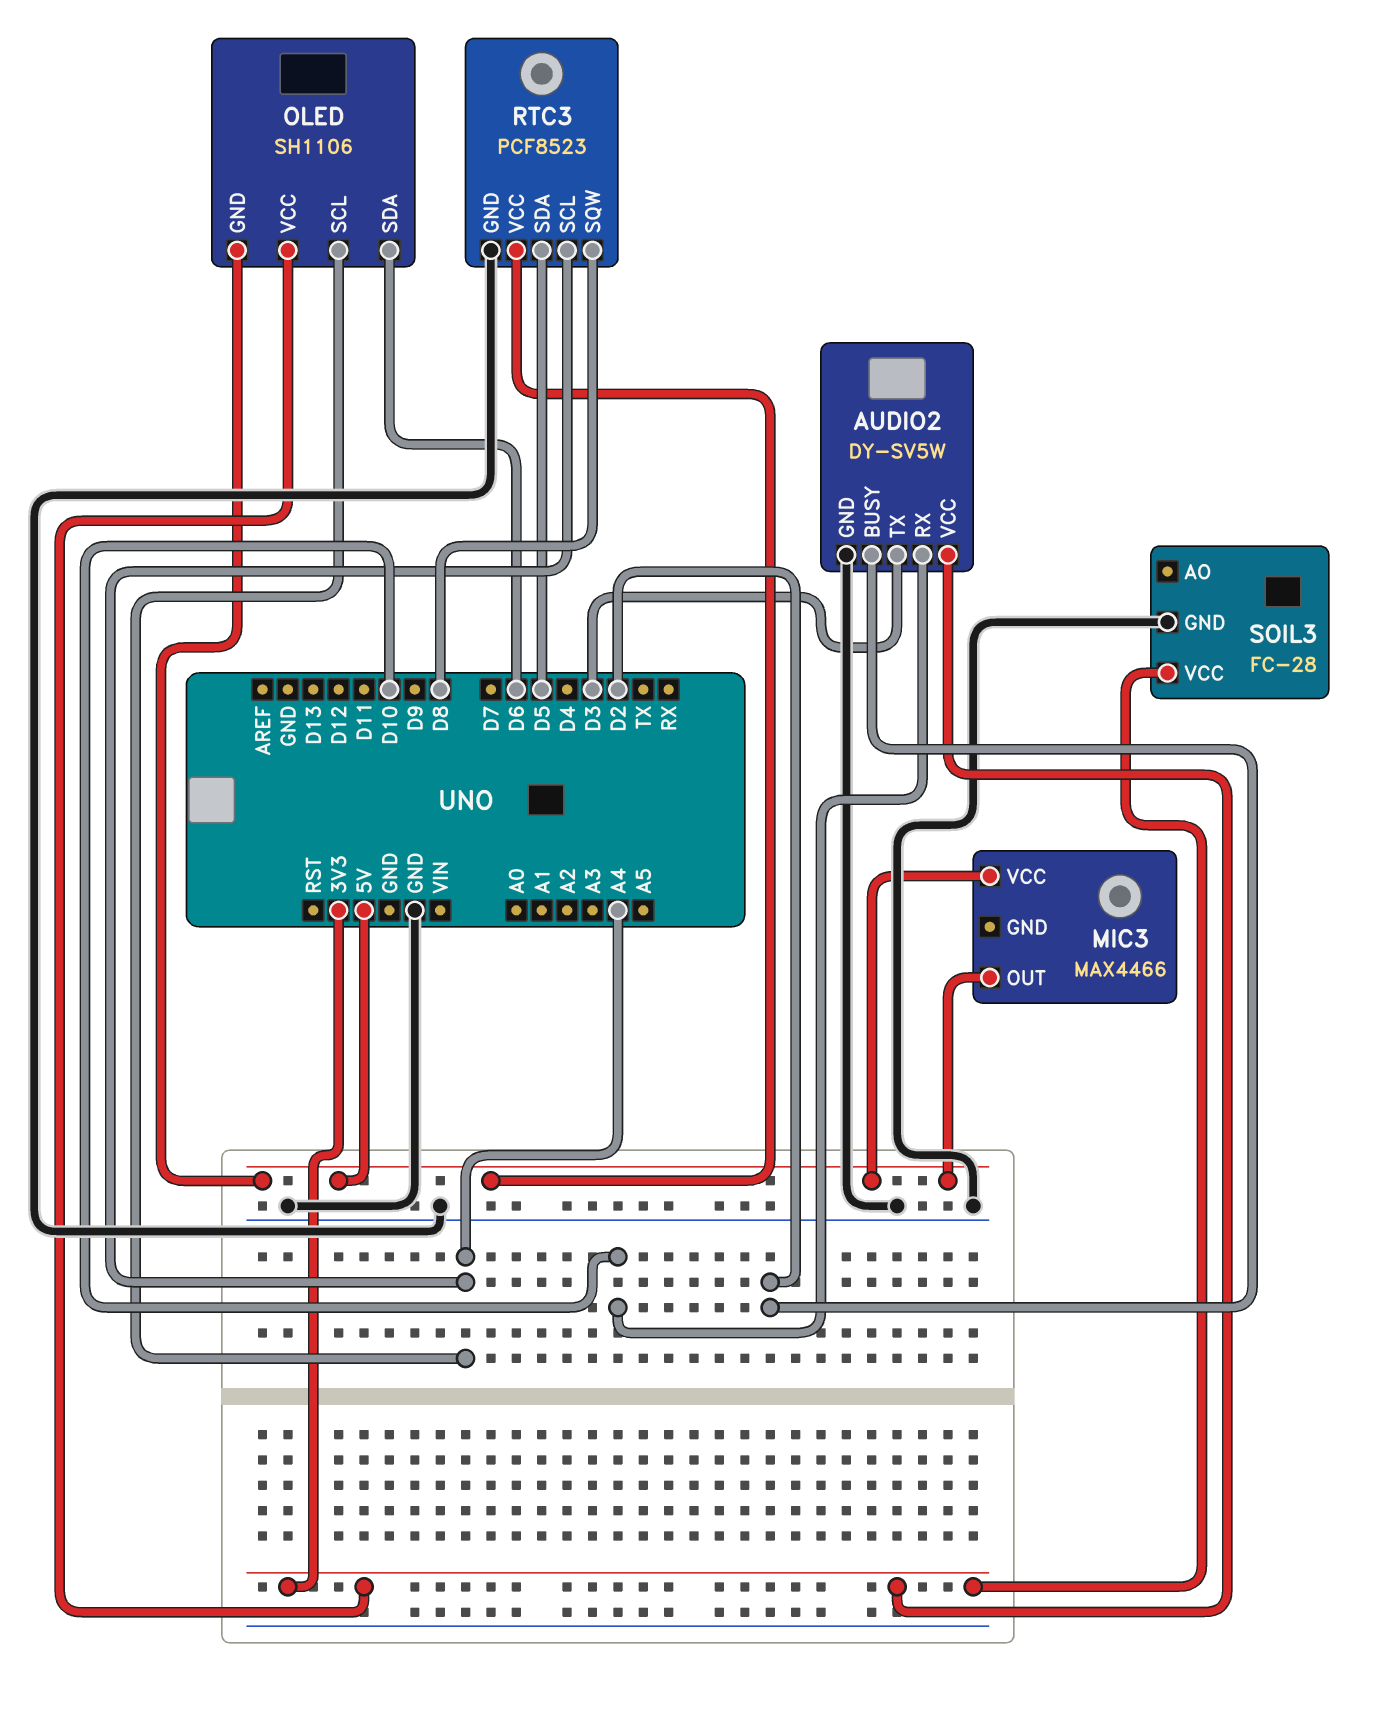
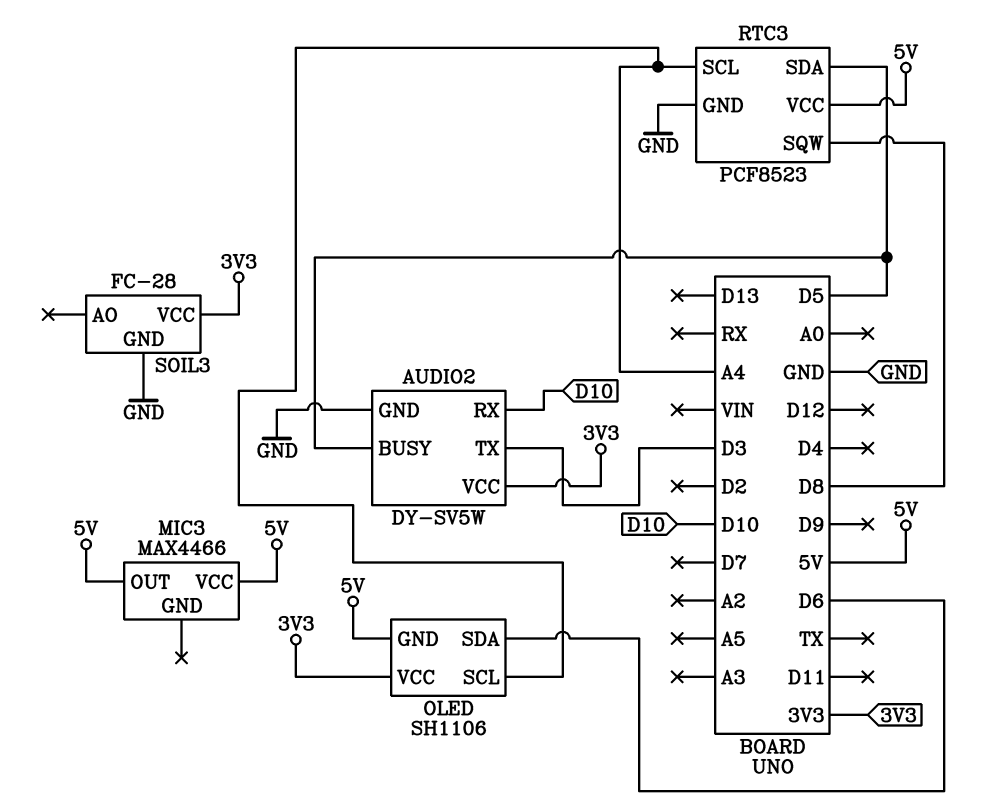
AUDIO2 pin BUSY: D2 -> D5

